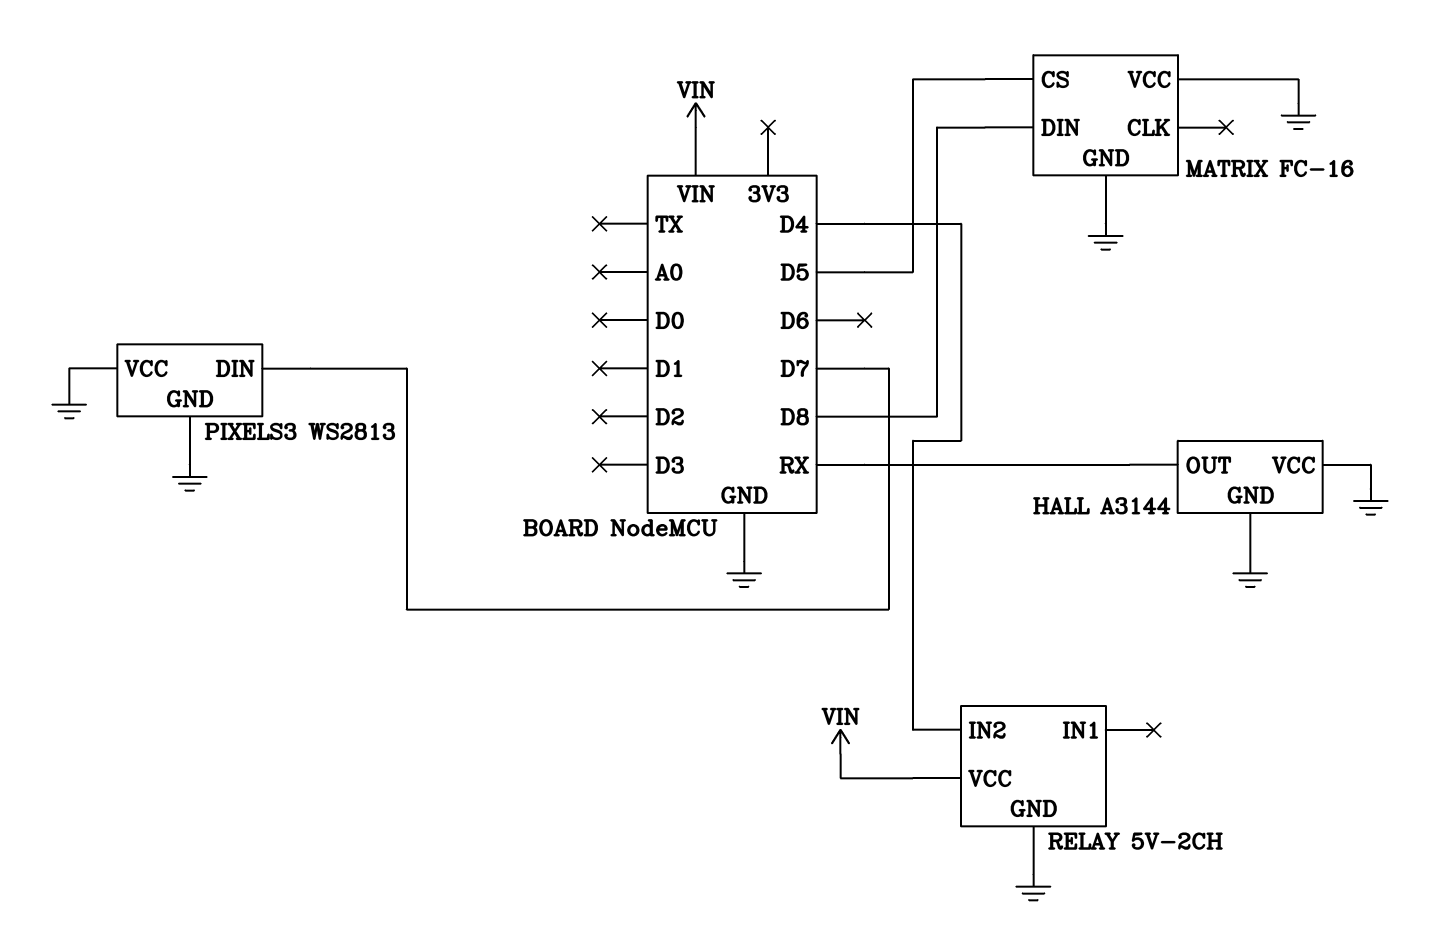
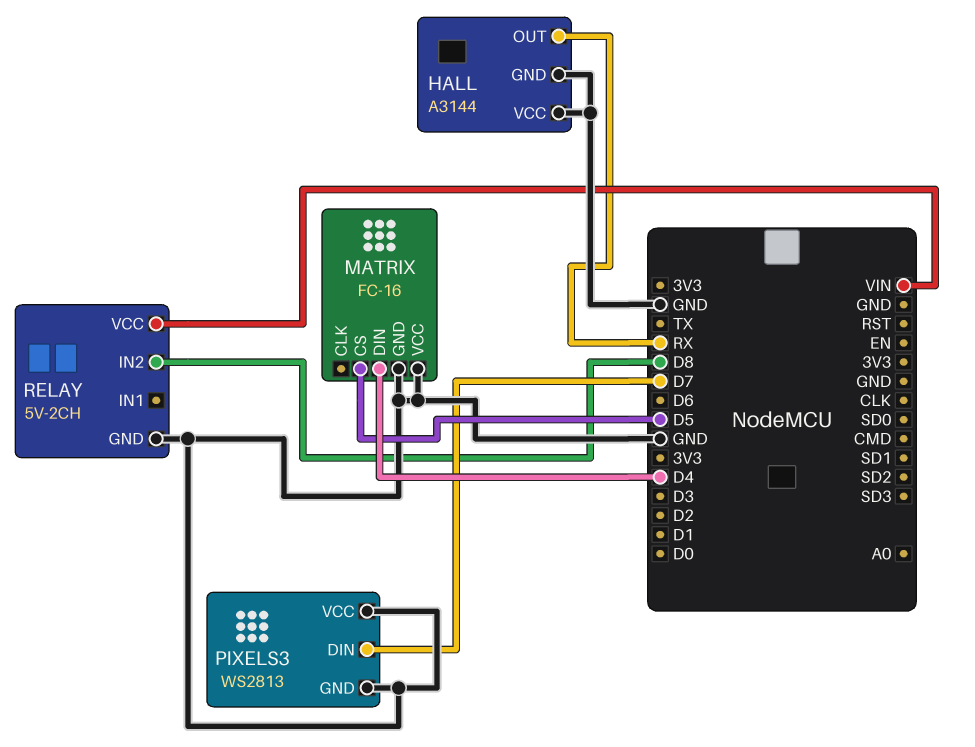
MATRIX pin DIN: D8 -> D4
RELAY pin IN2: D4 -> D8

